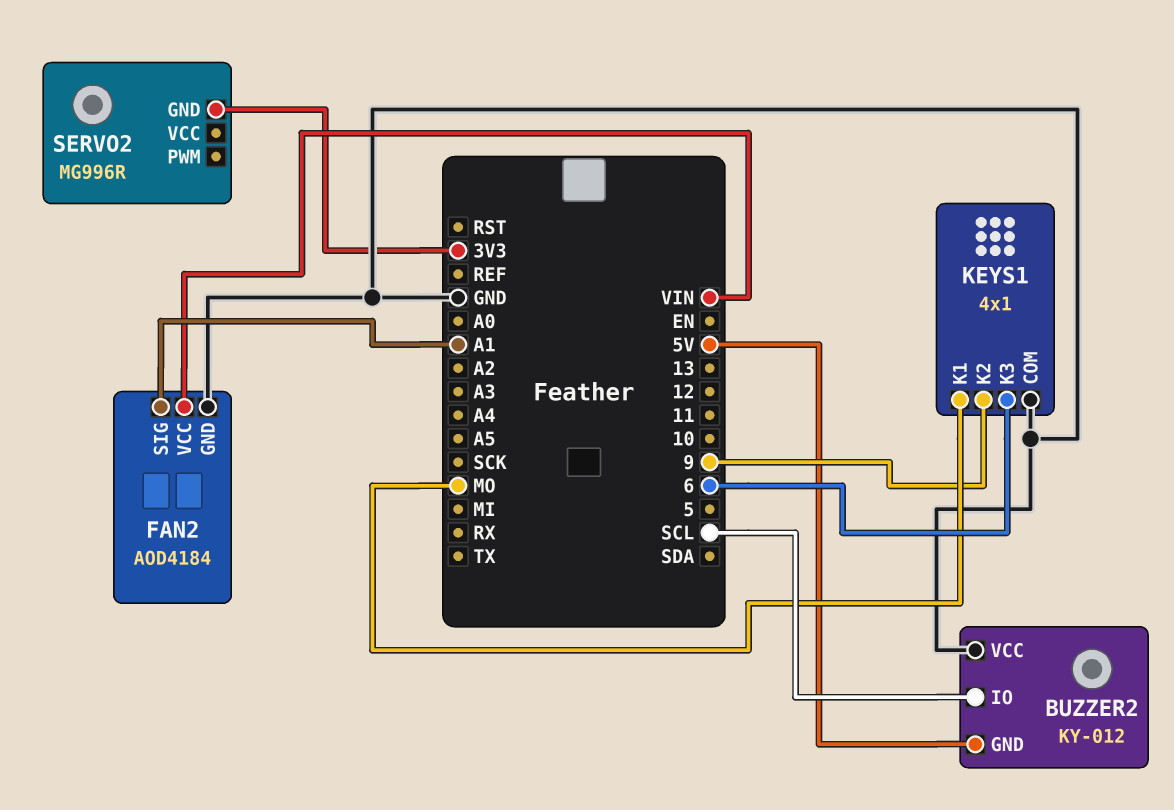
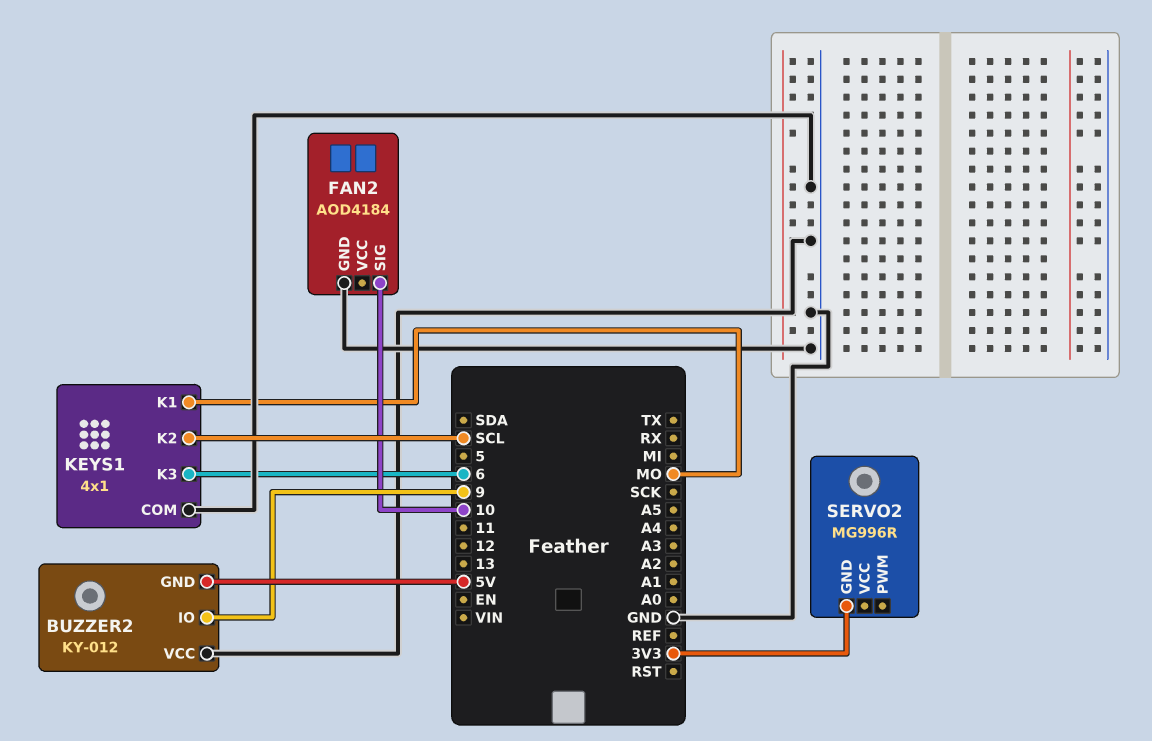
BUZZER2 pin IO: SCL -> 9
FAN2 pin SIG: A1 -> 10
FAN2 pin VCC: VIN -> none
KEYS1 pin K2: 9 -> SCL

